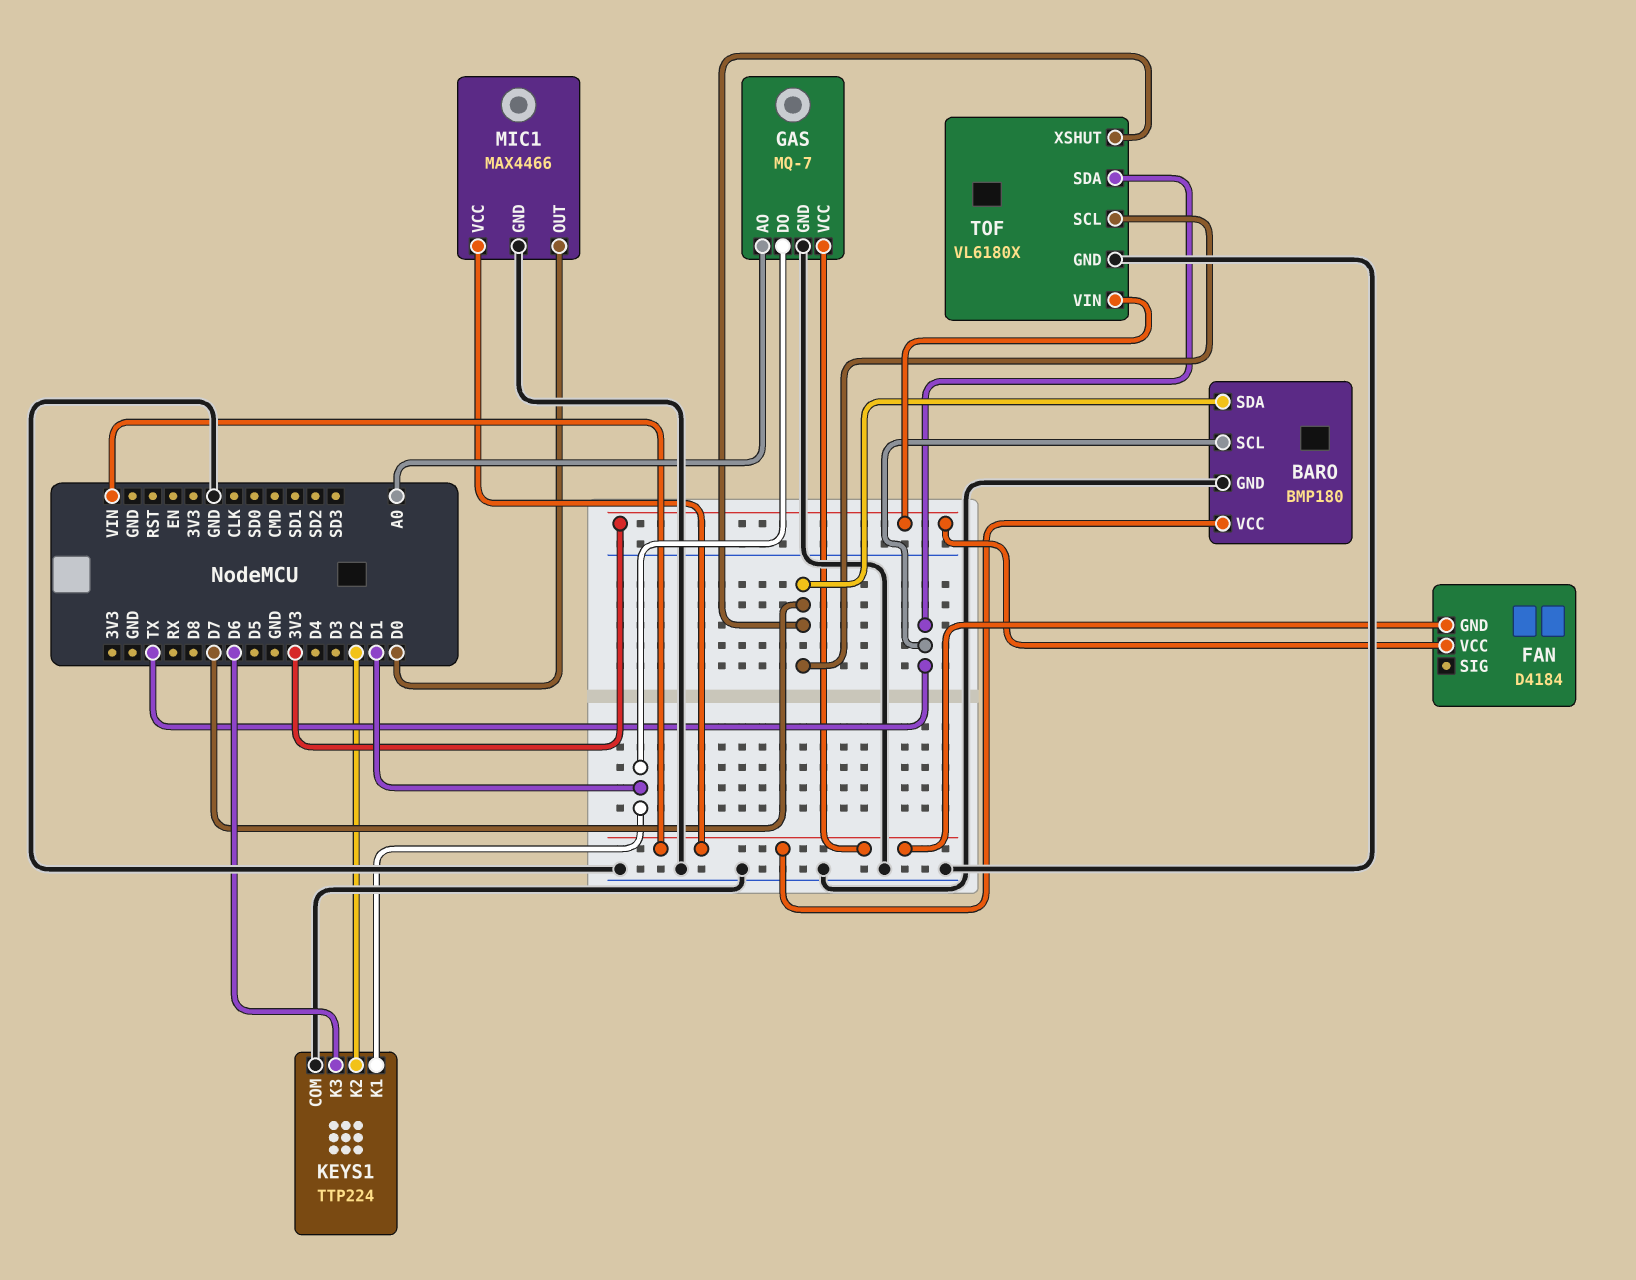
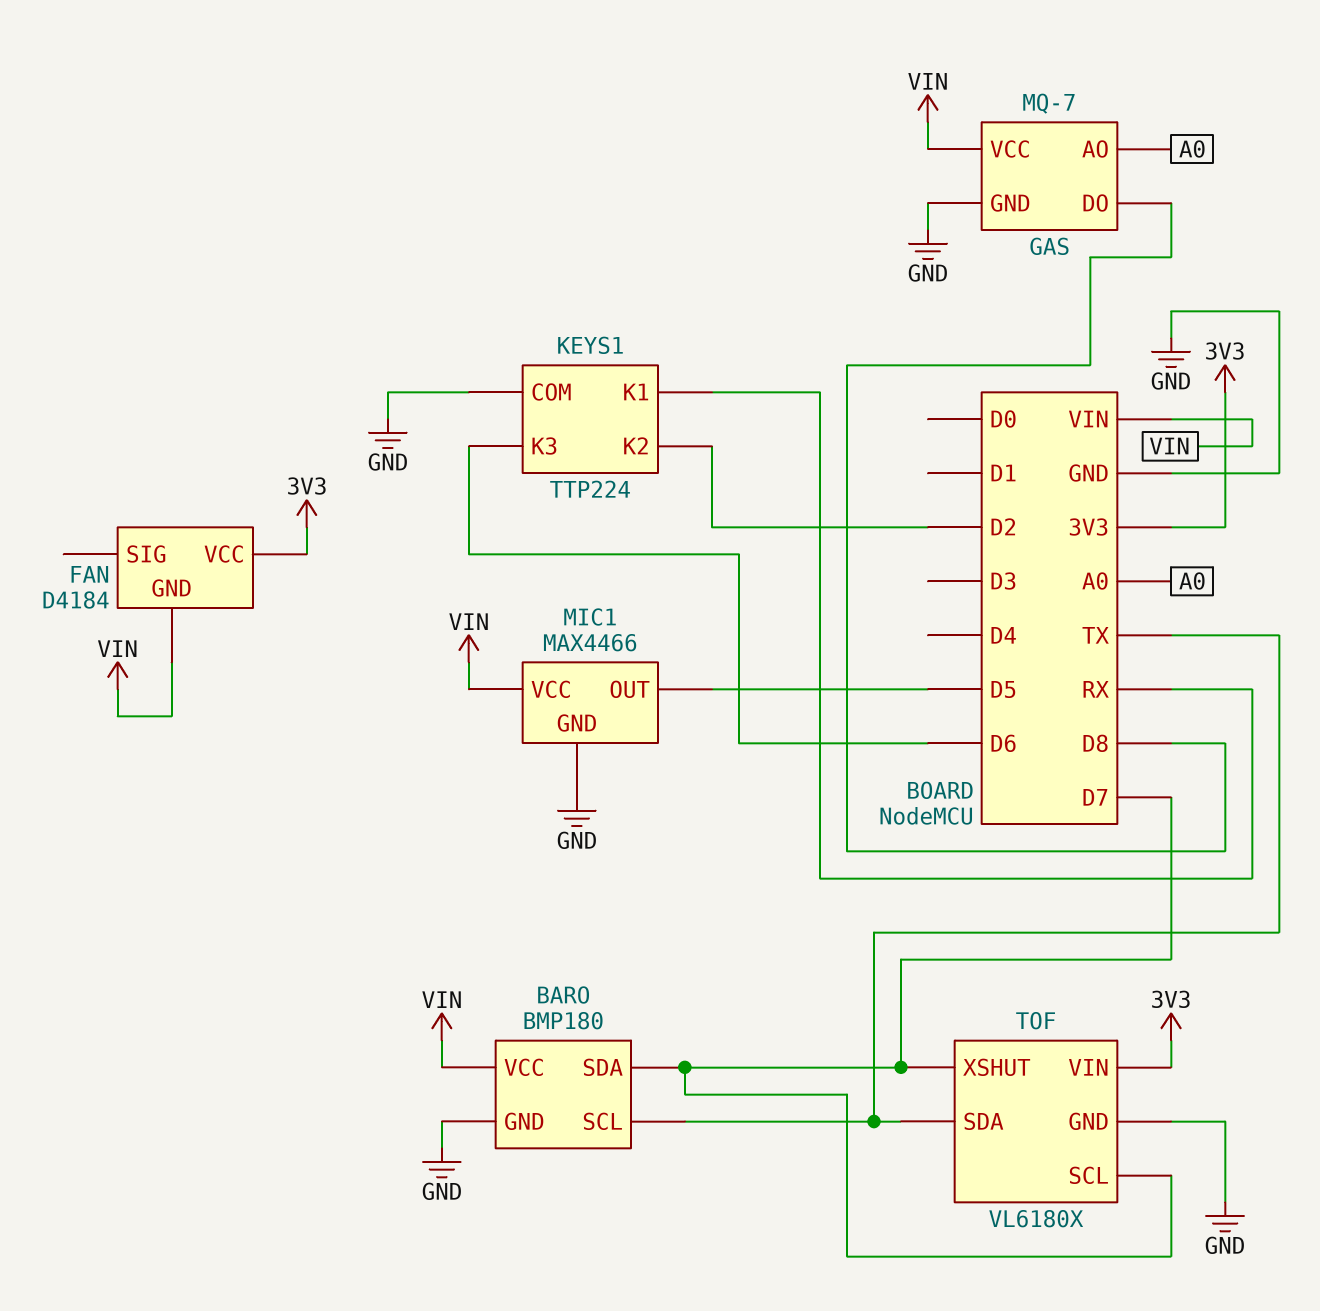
GAS pin DO: D1 -> D8
KEYS1 pin K1: D1 -> RX
MIC1 pin OUT: D0 -> D5

